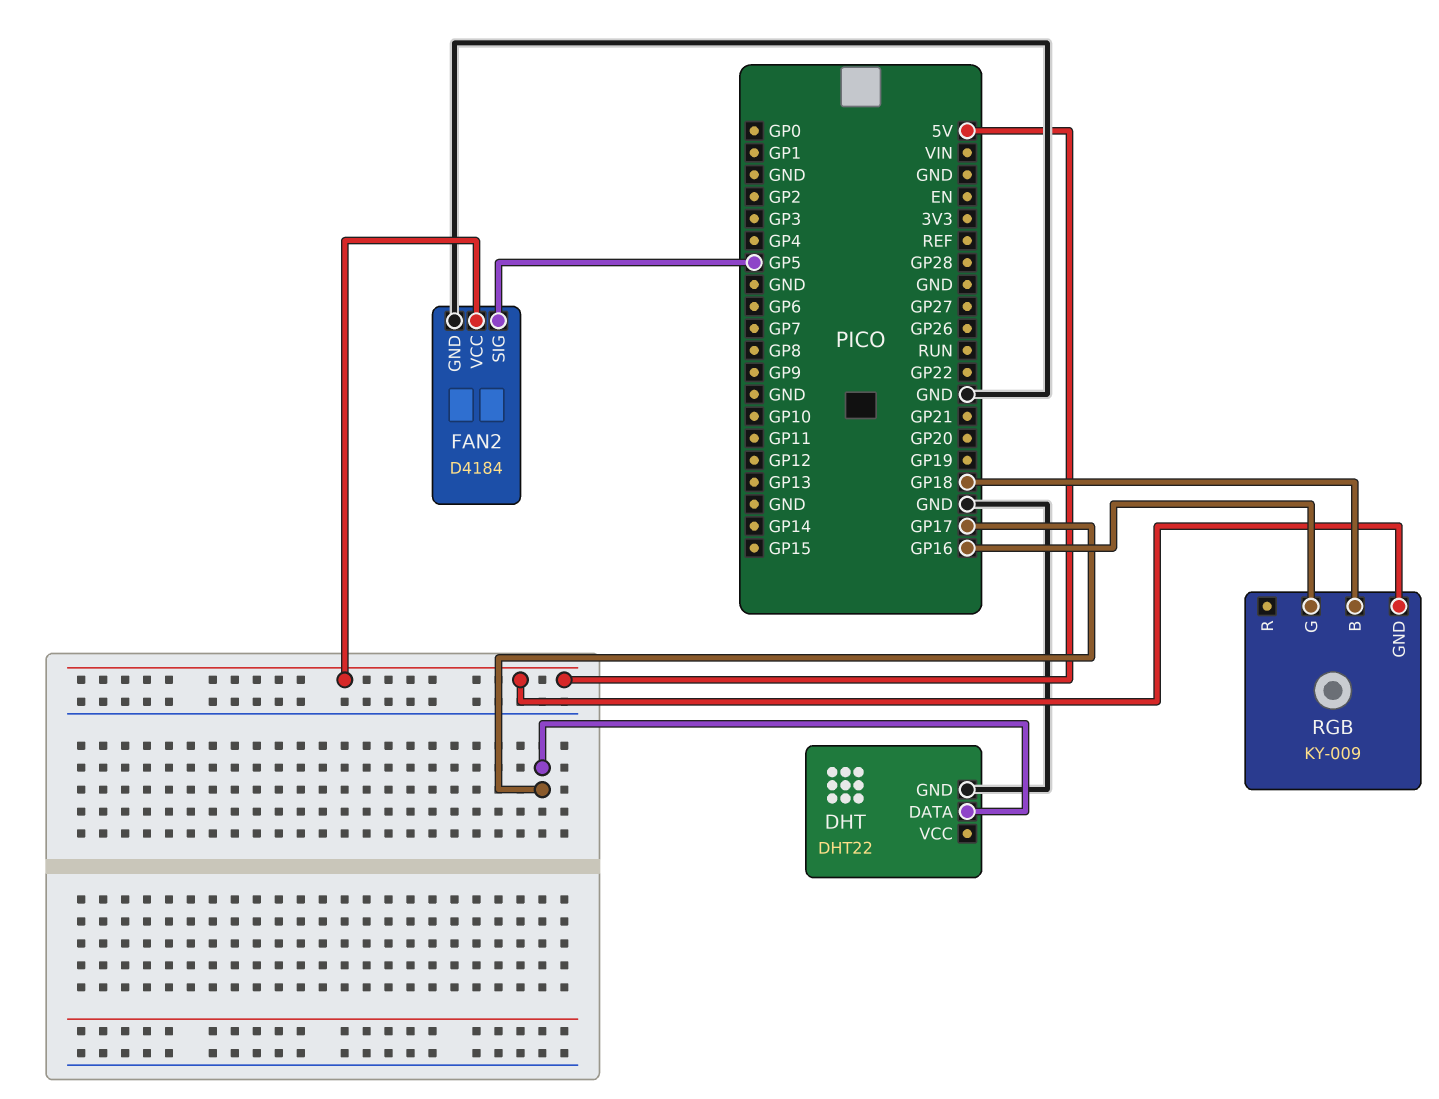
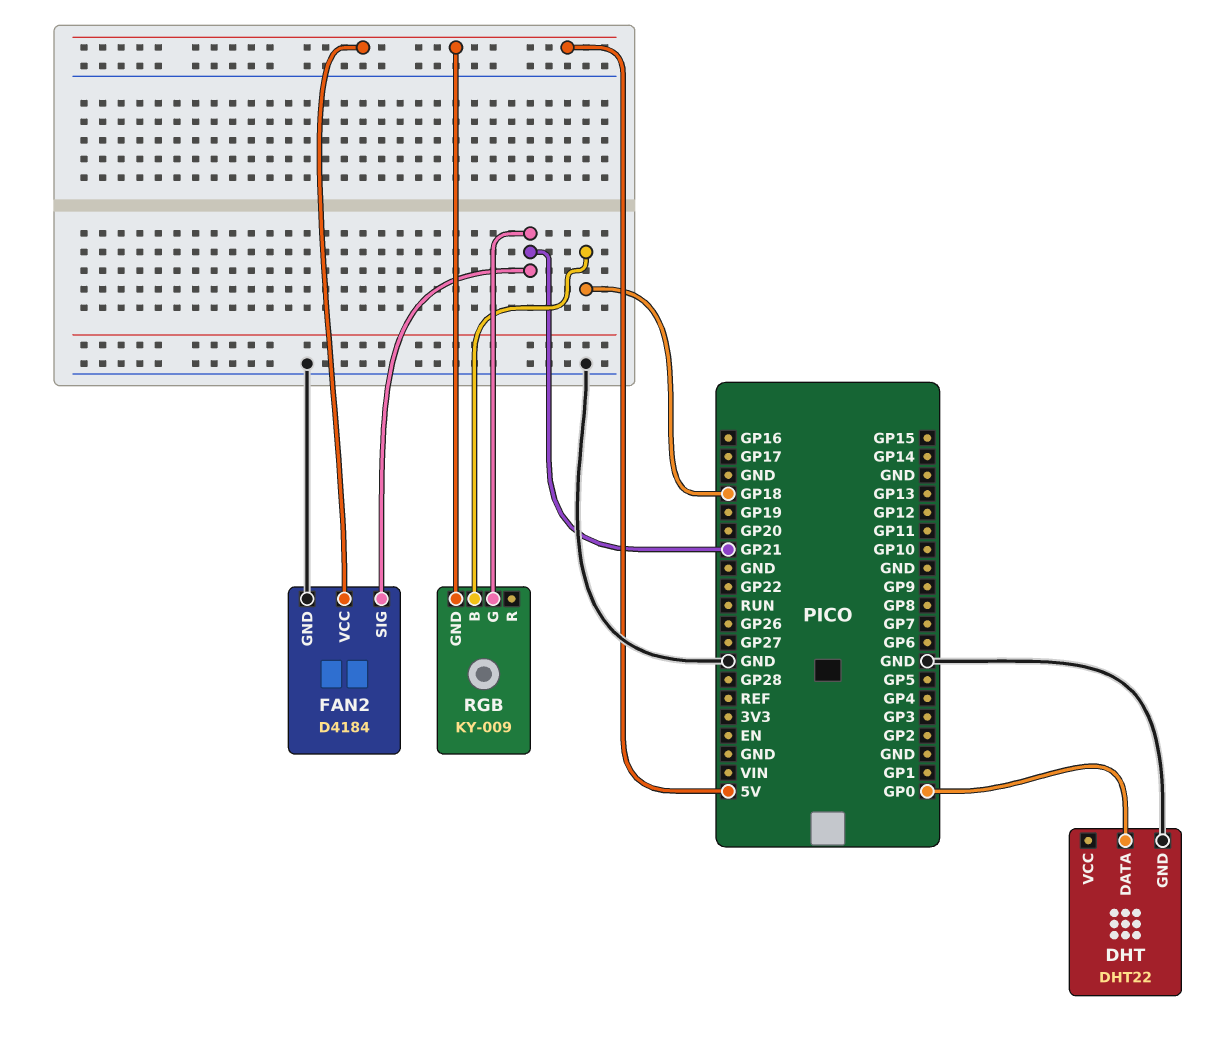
DHT pin DATA: GP17 -> GP0
FAN2 pin SIG: GP5 -> GP21
RGB pin G: GP16 -> GP21

